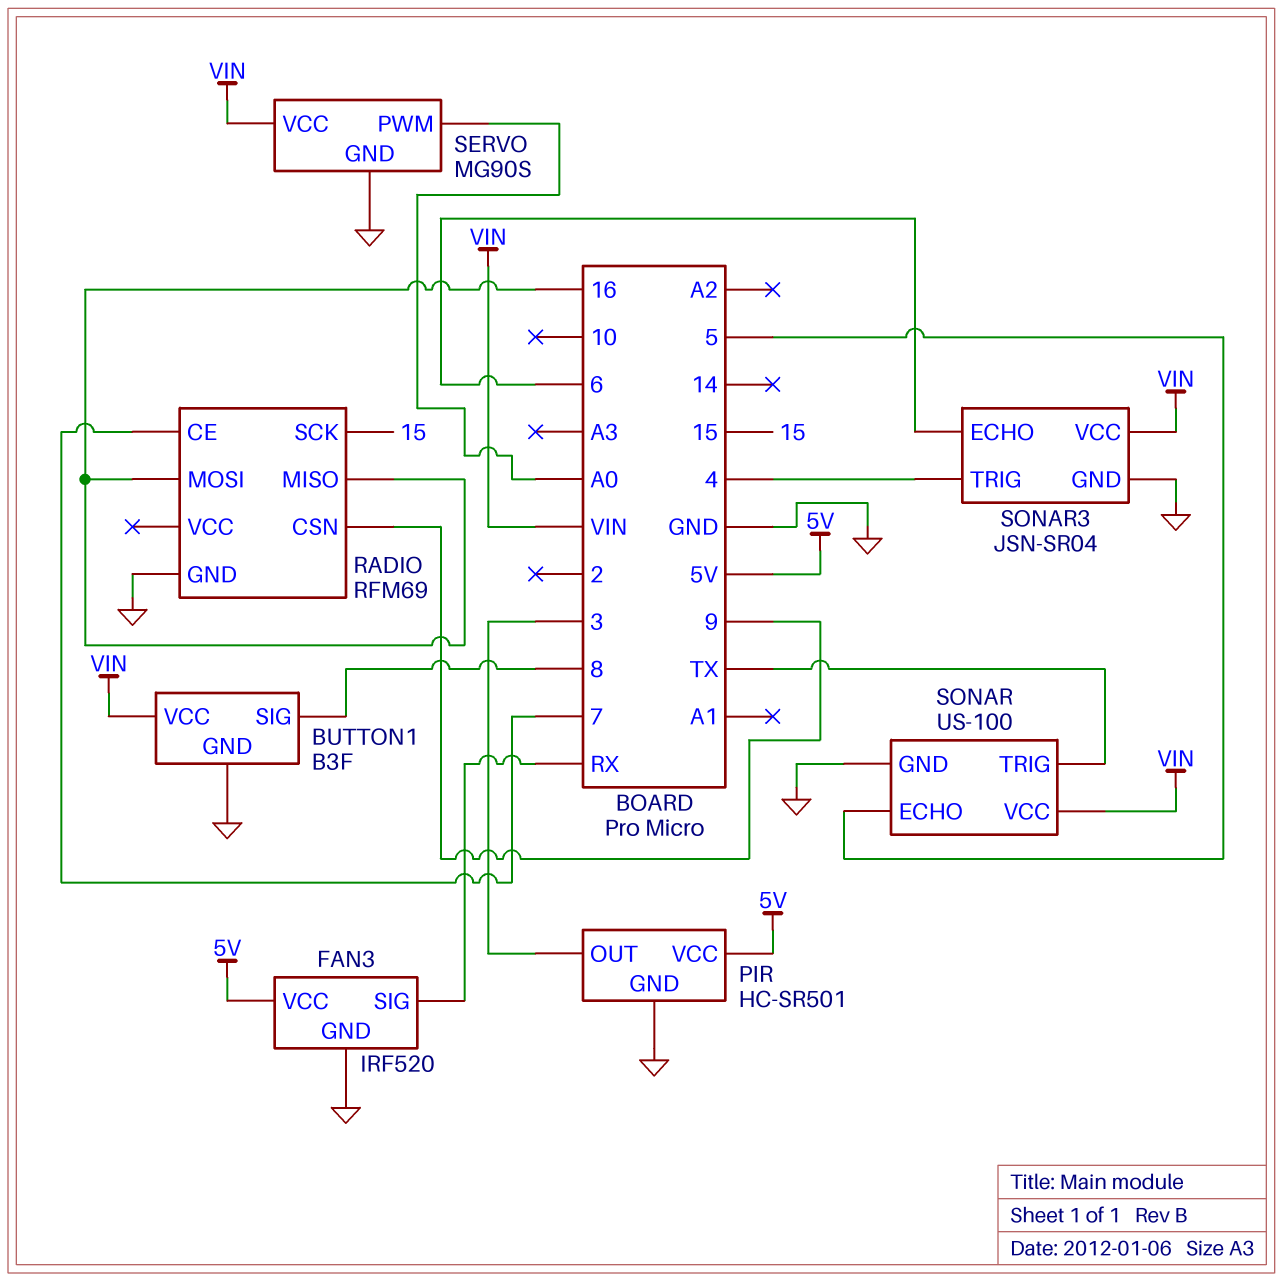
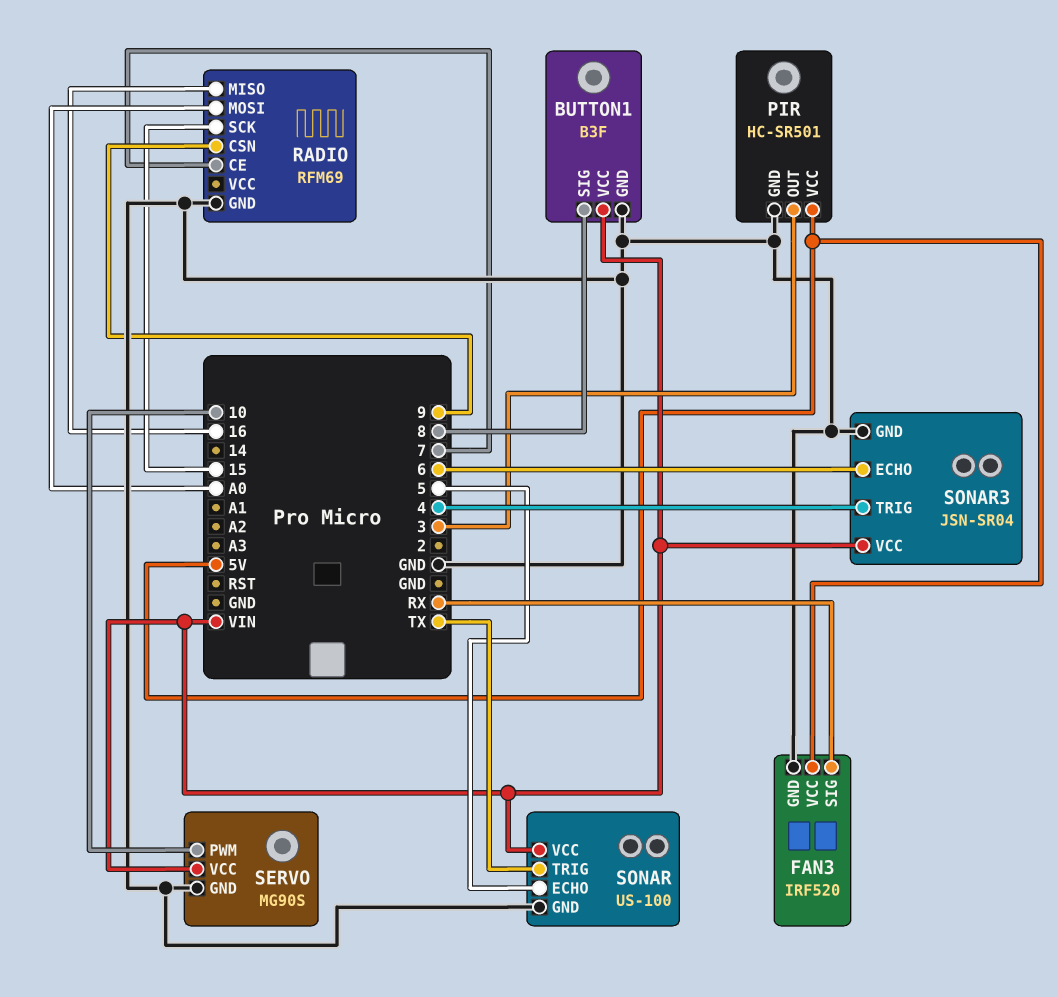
RADIO pin MOSI: 16 -> A0
SERVO pin PWM: A0 -> 10

